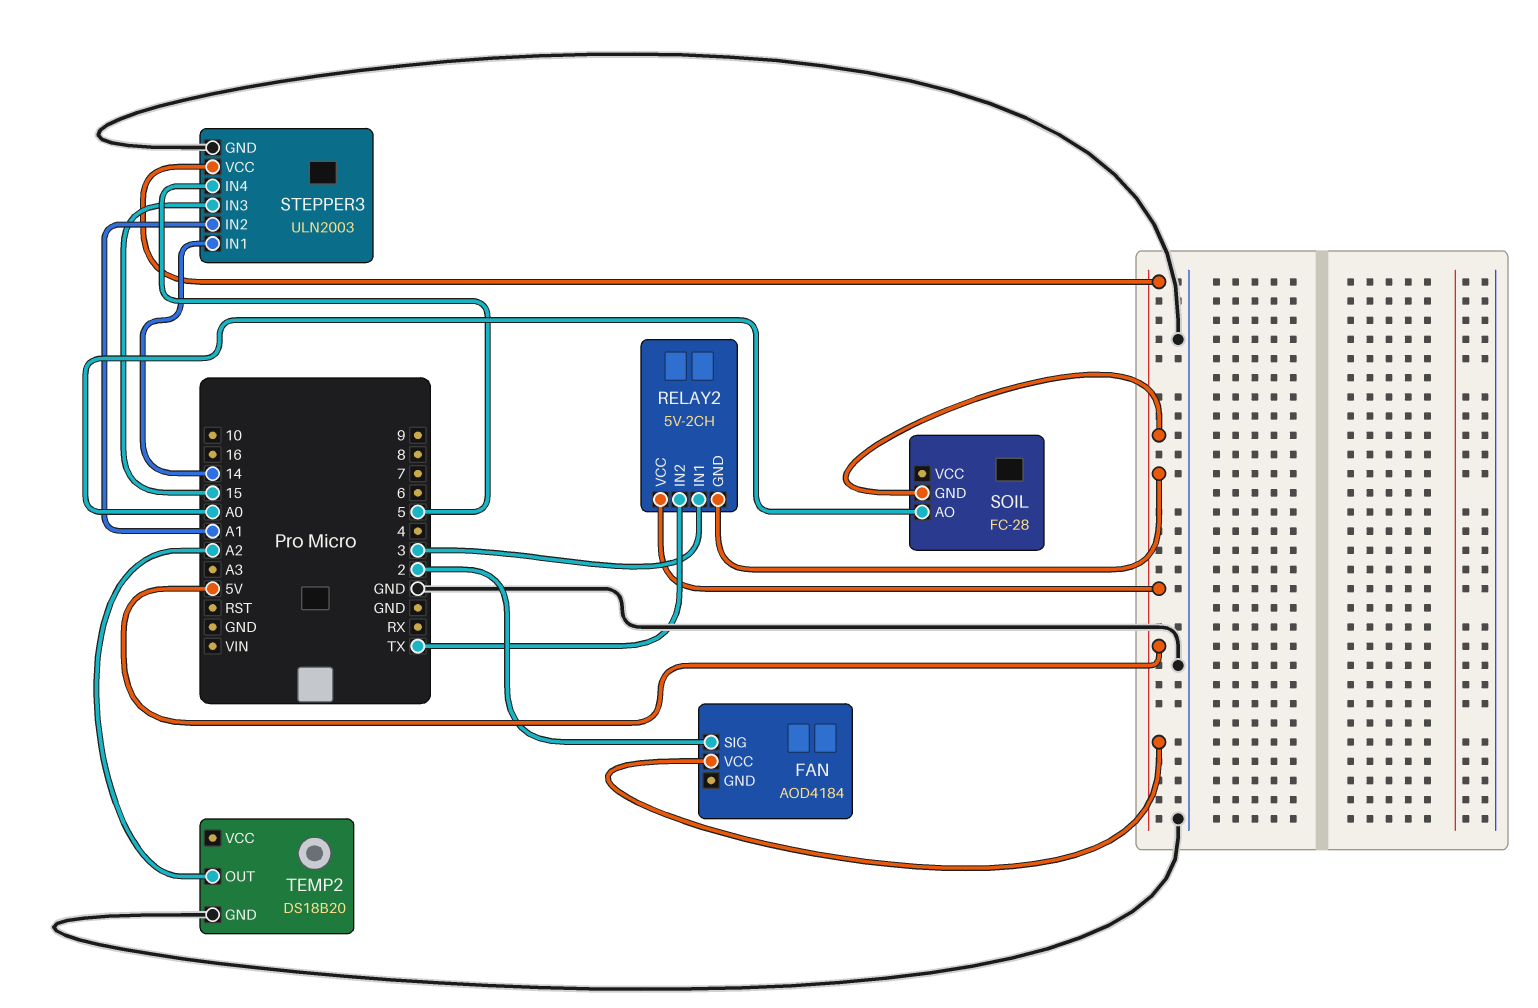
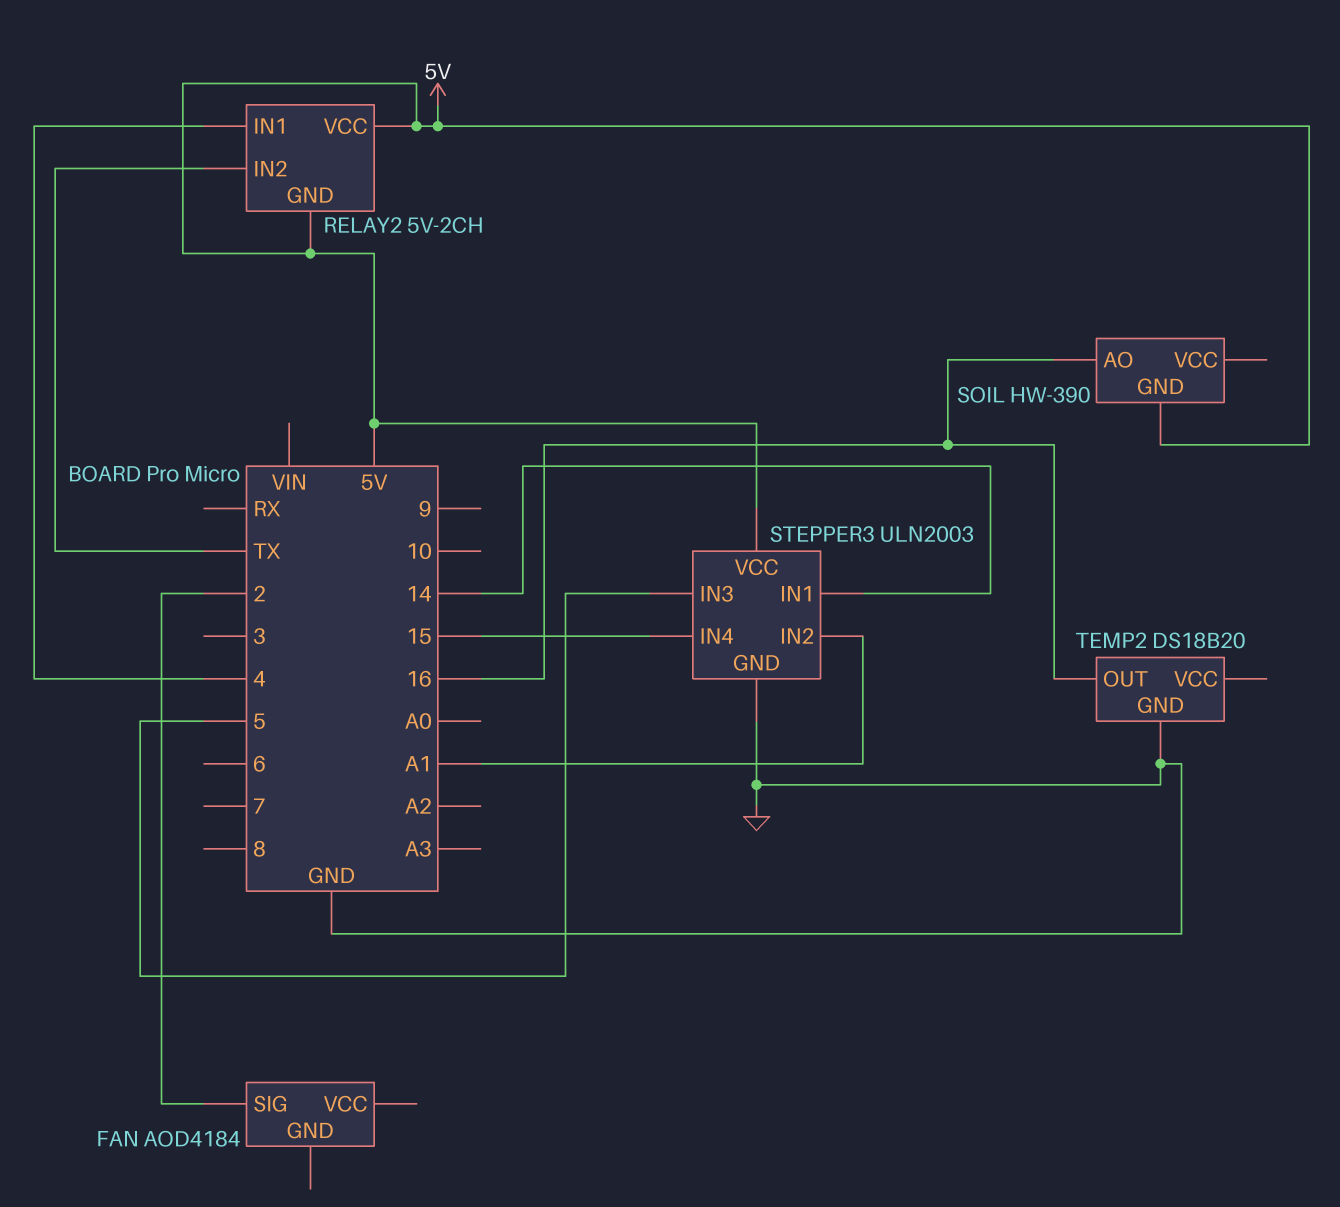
FAN pin VCC: 5V -> none
RELAY2 pin IN1: 3 -> 4
SOIL: FC-28 -> HW-390
SOIL pin AO: A0 -> 16
STEPPER3 pin IN3: 15 -> 5
STEPPER3 pin IN4: 5 -> 15
TEMP2 pin OUT: A2 -> 16

